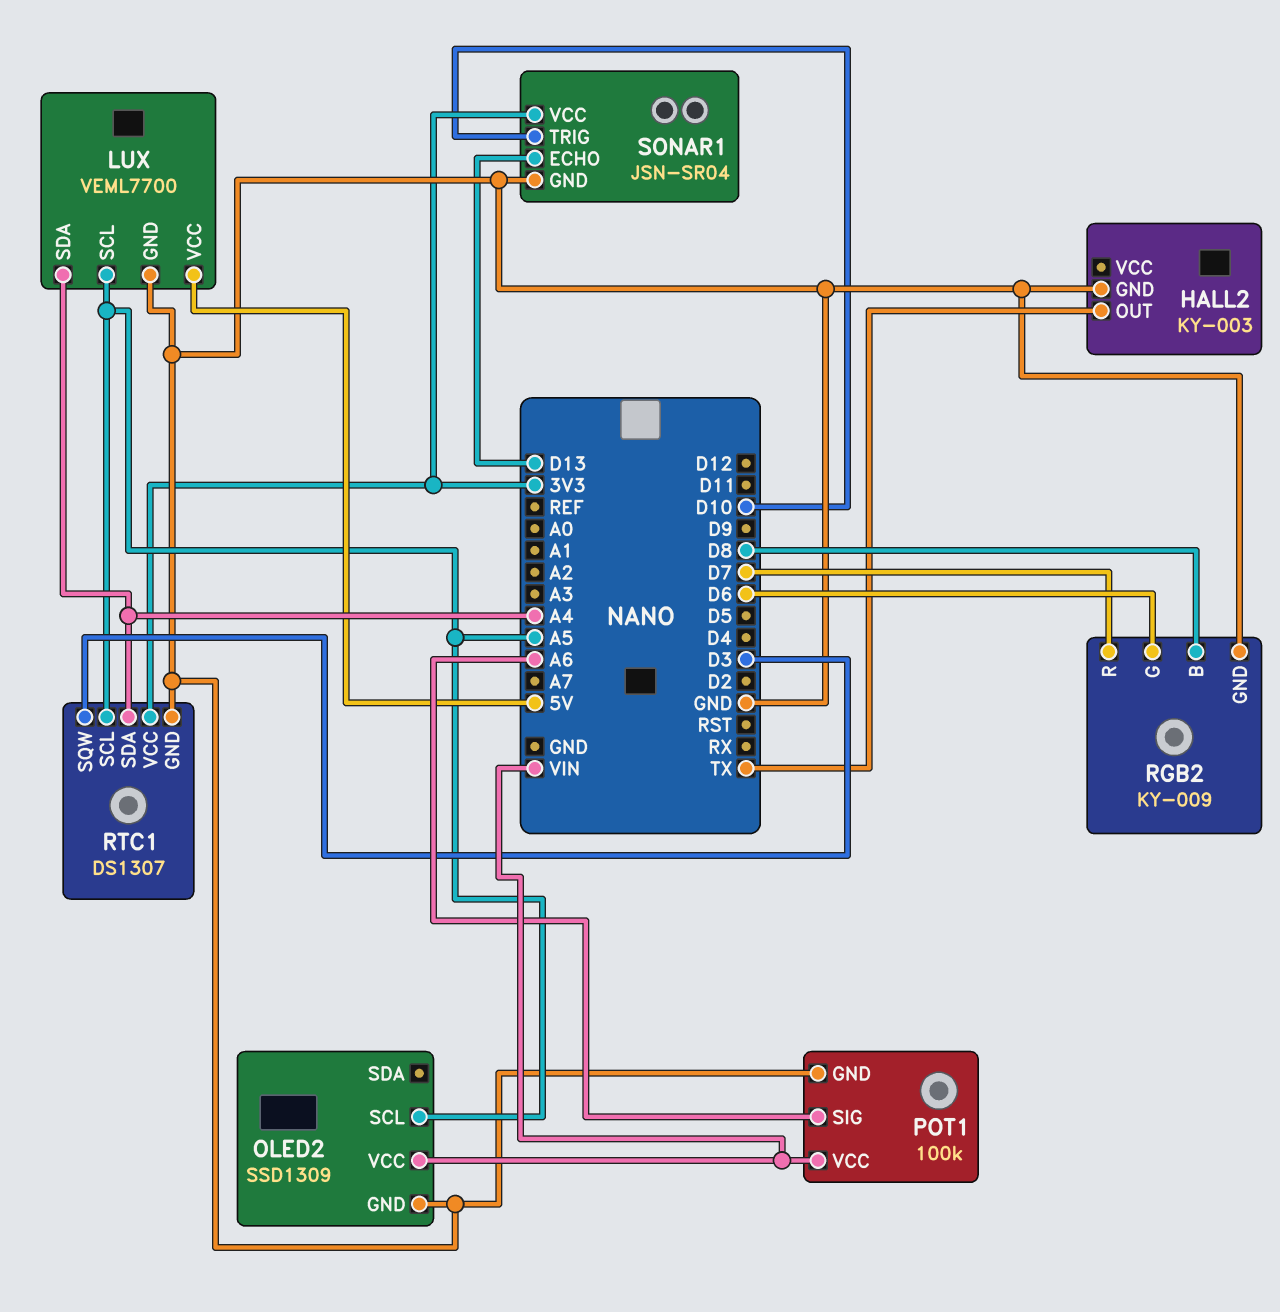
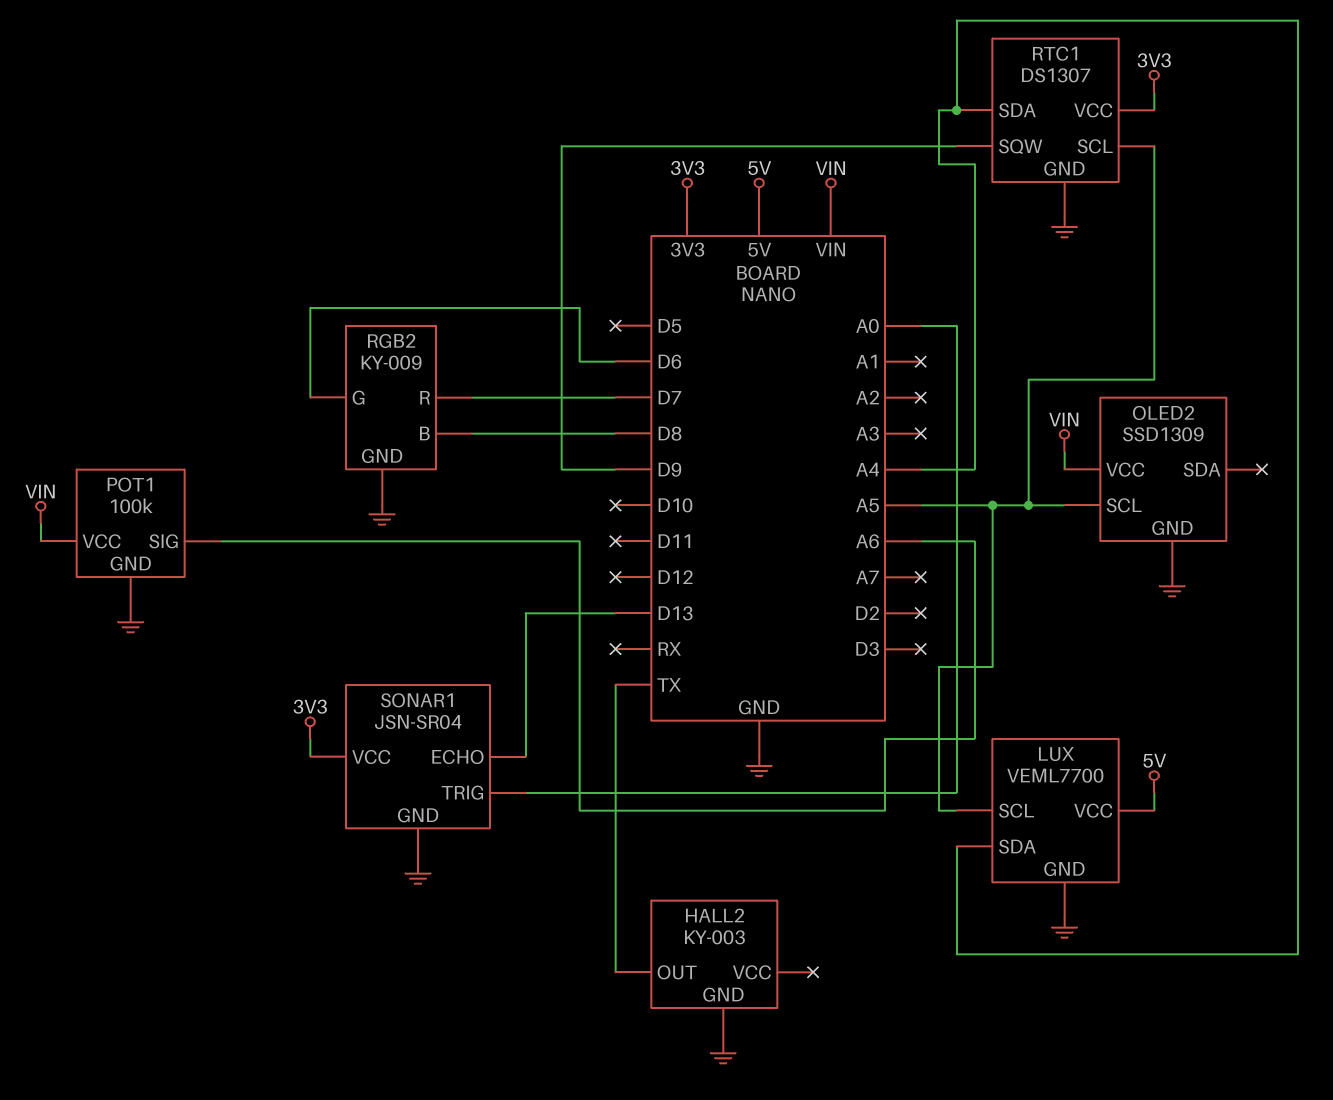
RTC1 pin SQW: D3 -> D9
SONAR1 pin TRIG: D10 -> A0

